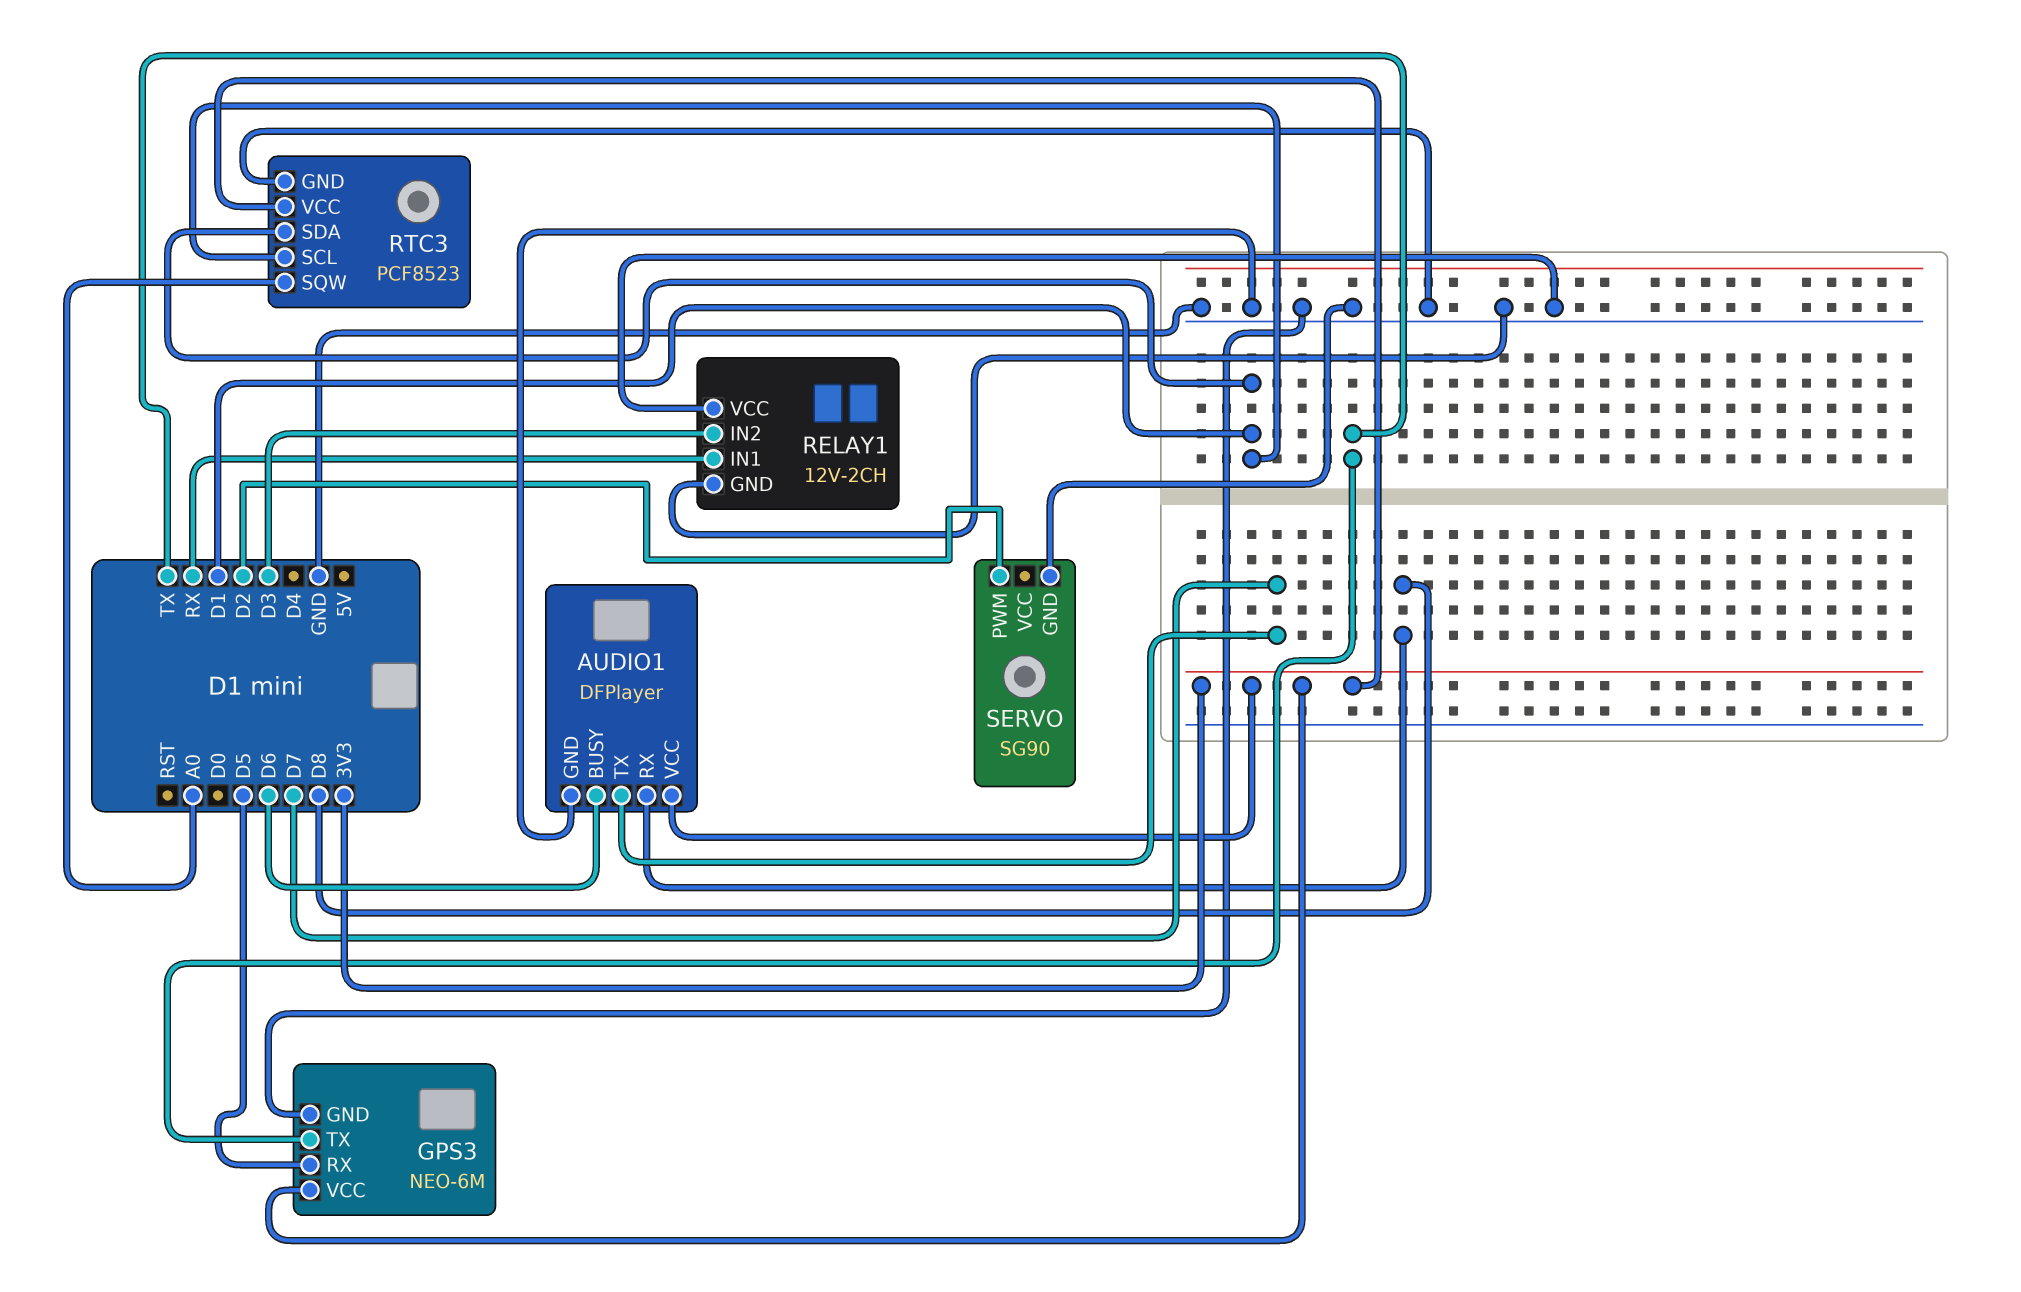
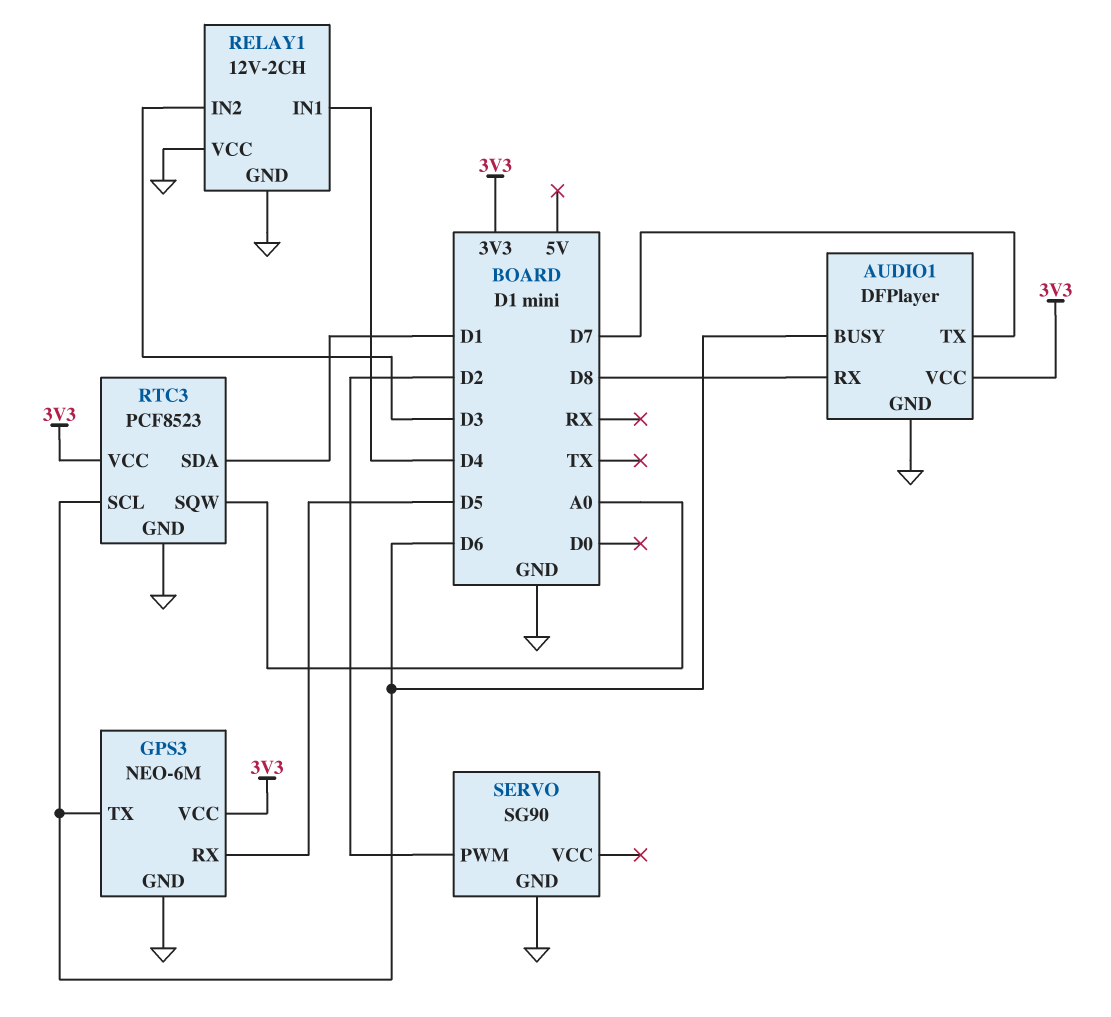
GPS3 pin TX: TX -> D6
RELAY1 pin IN1: RX -> D4
RTC3 pin SCL: D1 -> D6

